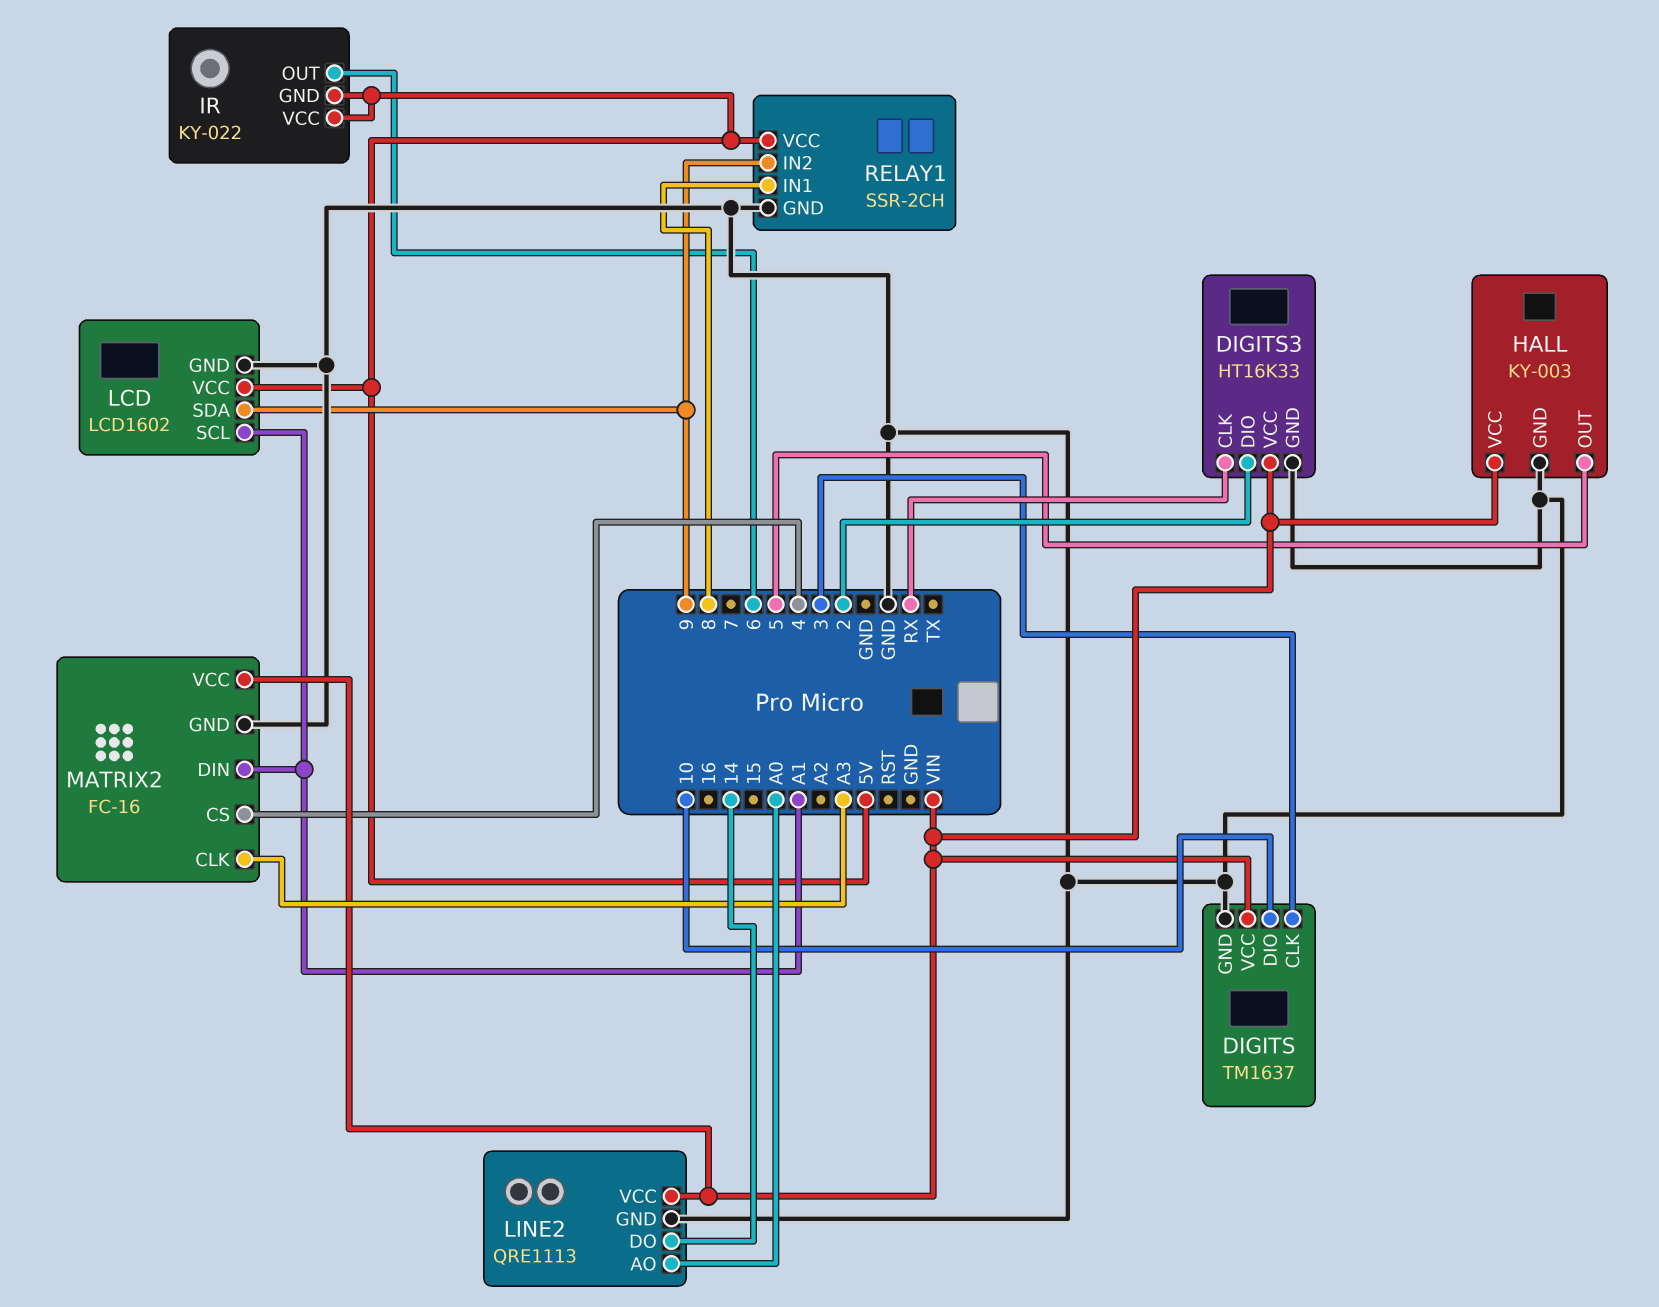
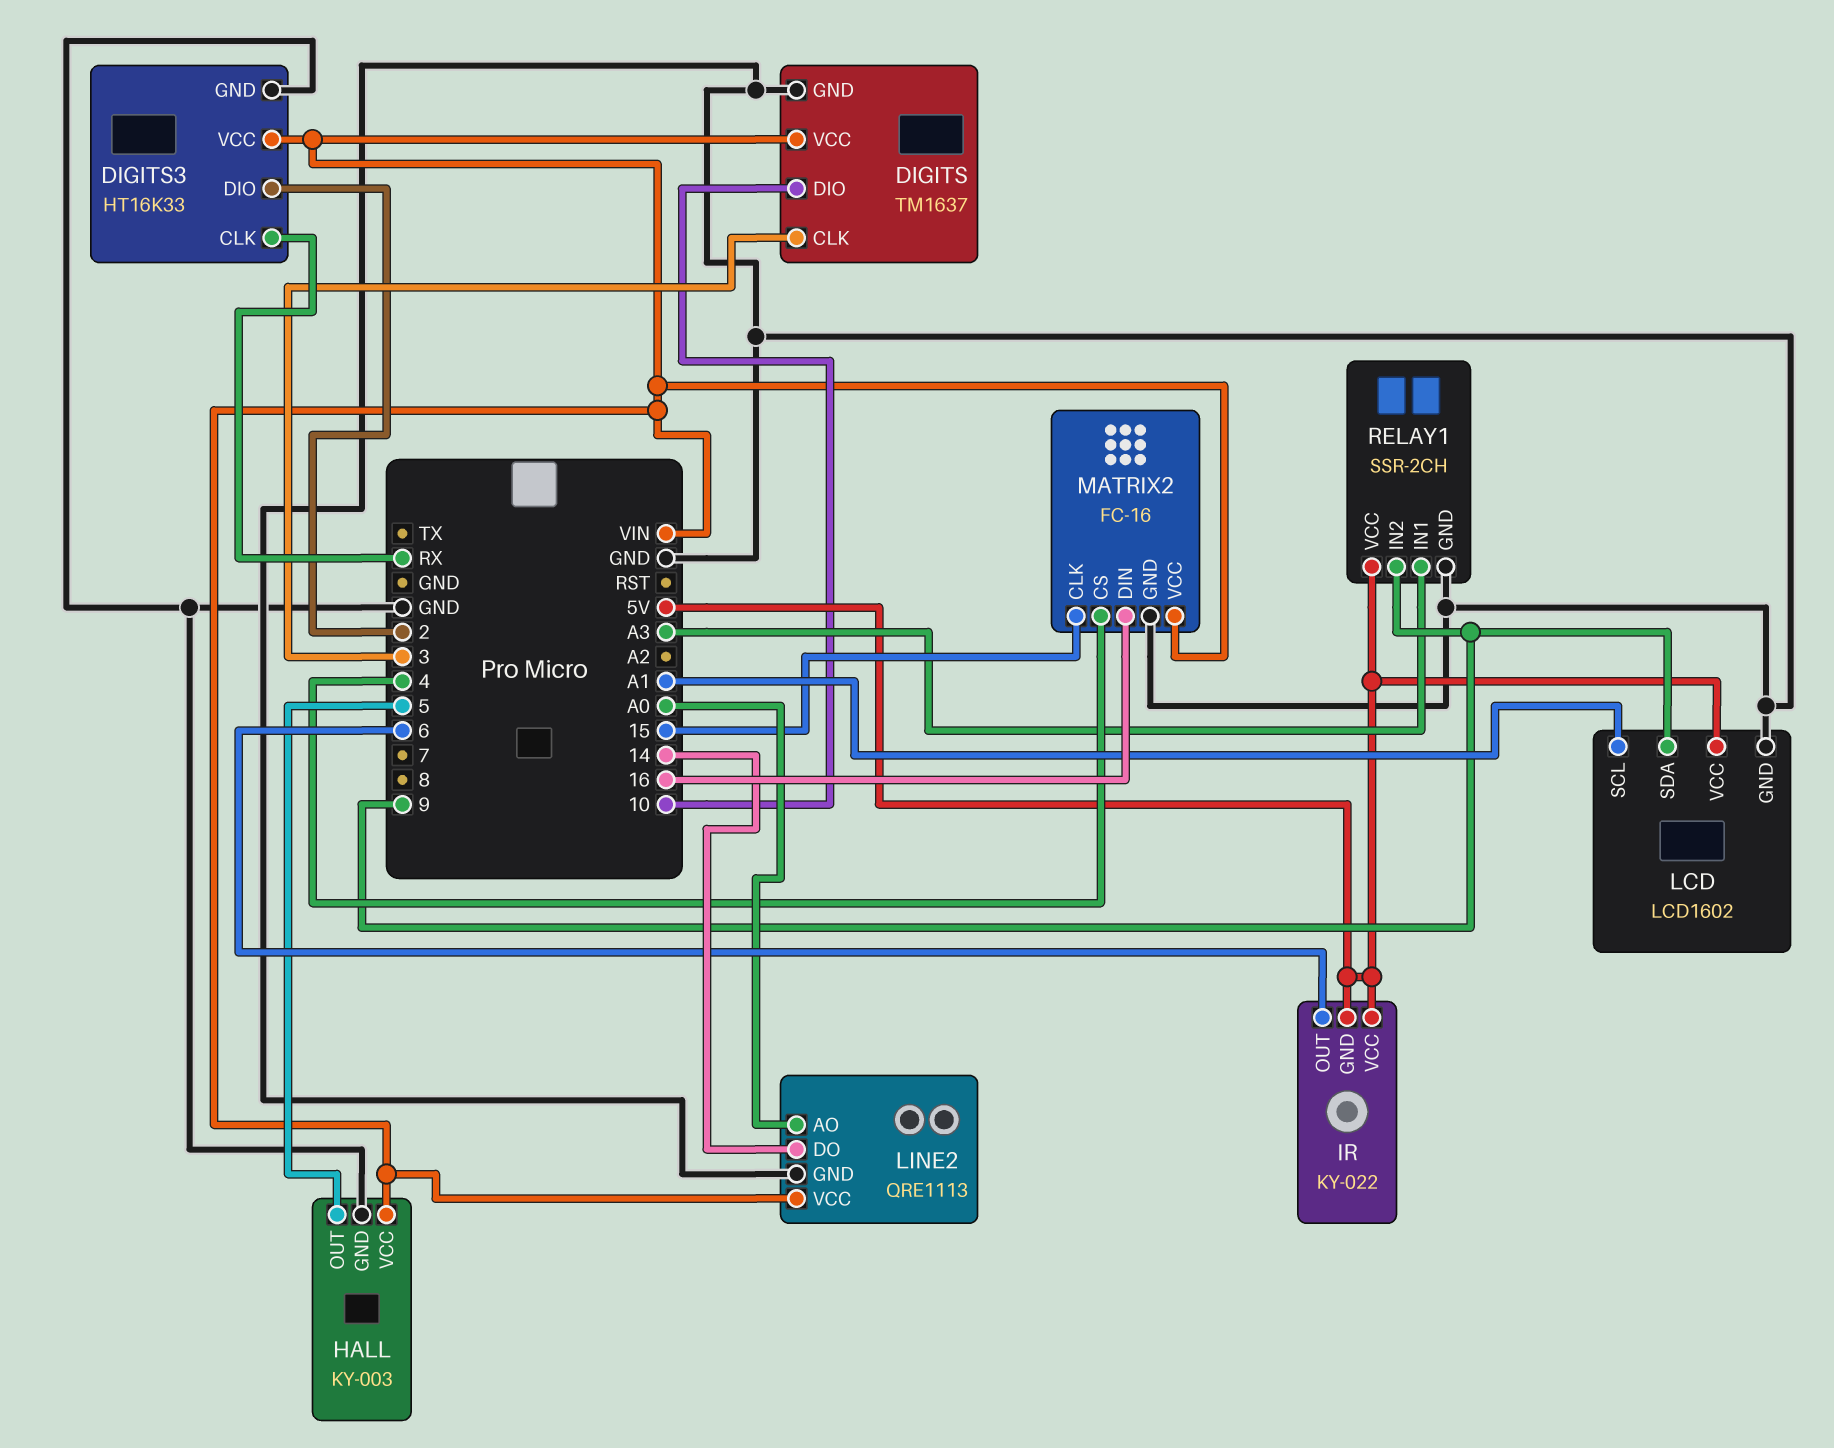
MATRIX2 pin CLK: A3 -> 15
MATRIX2 pin DIN: A1 -> 16
RELAY1 pin IN1: 8 -> A3

